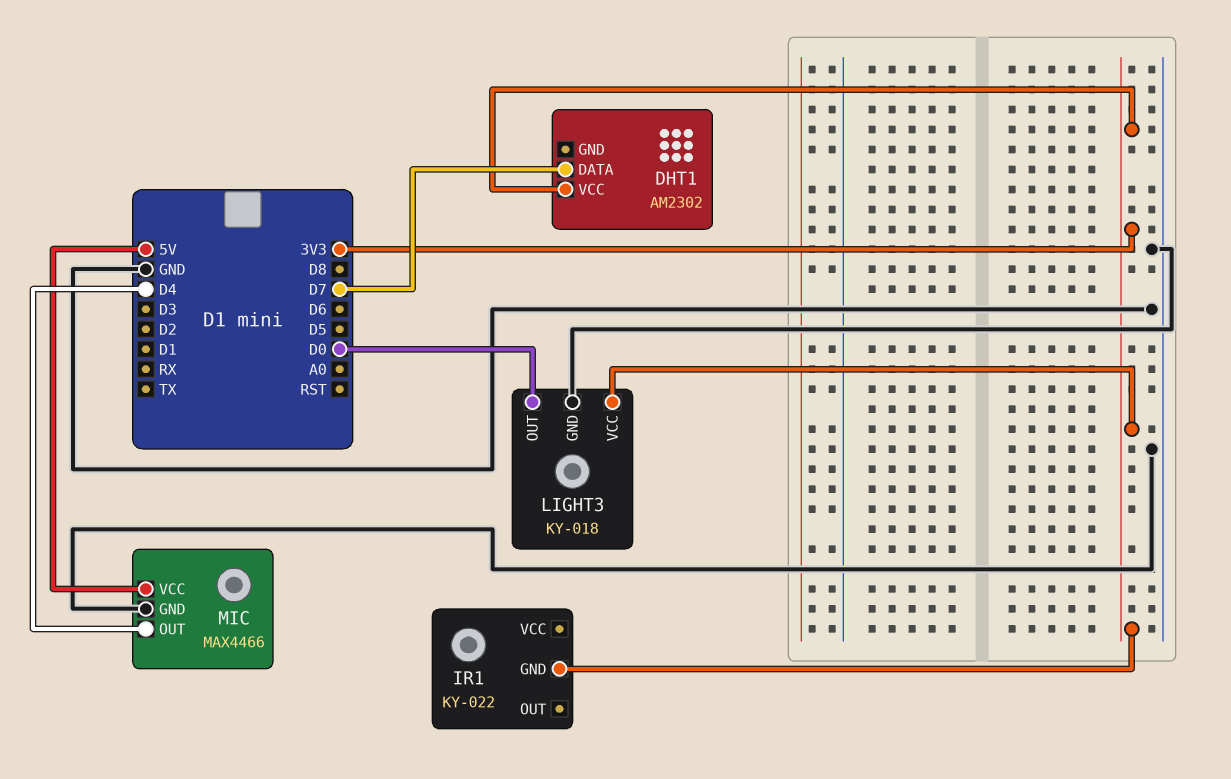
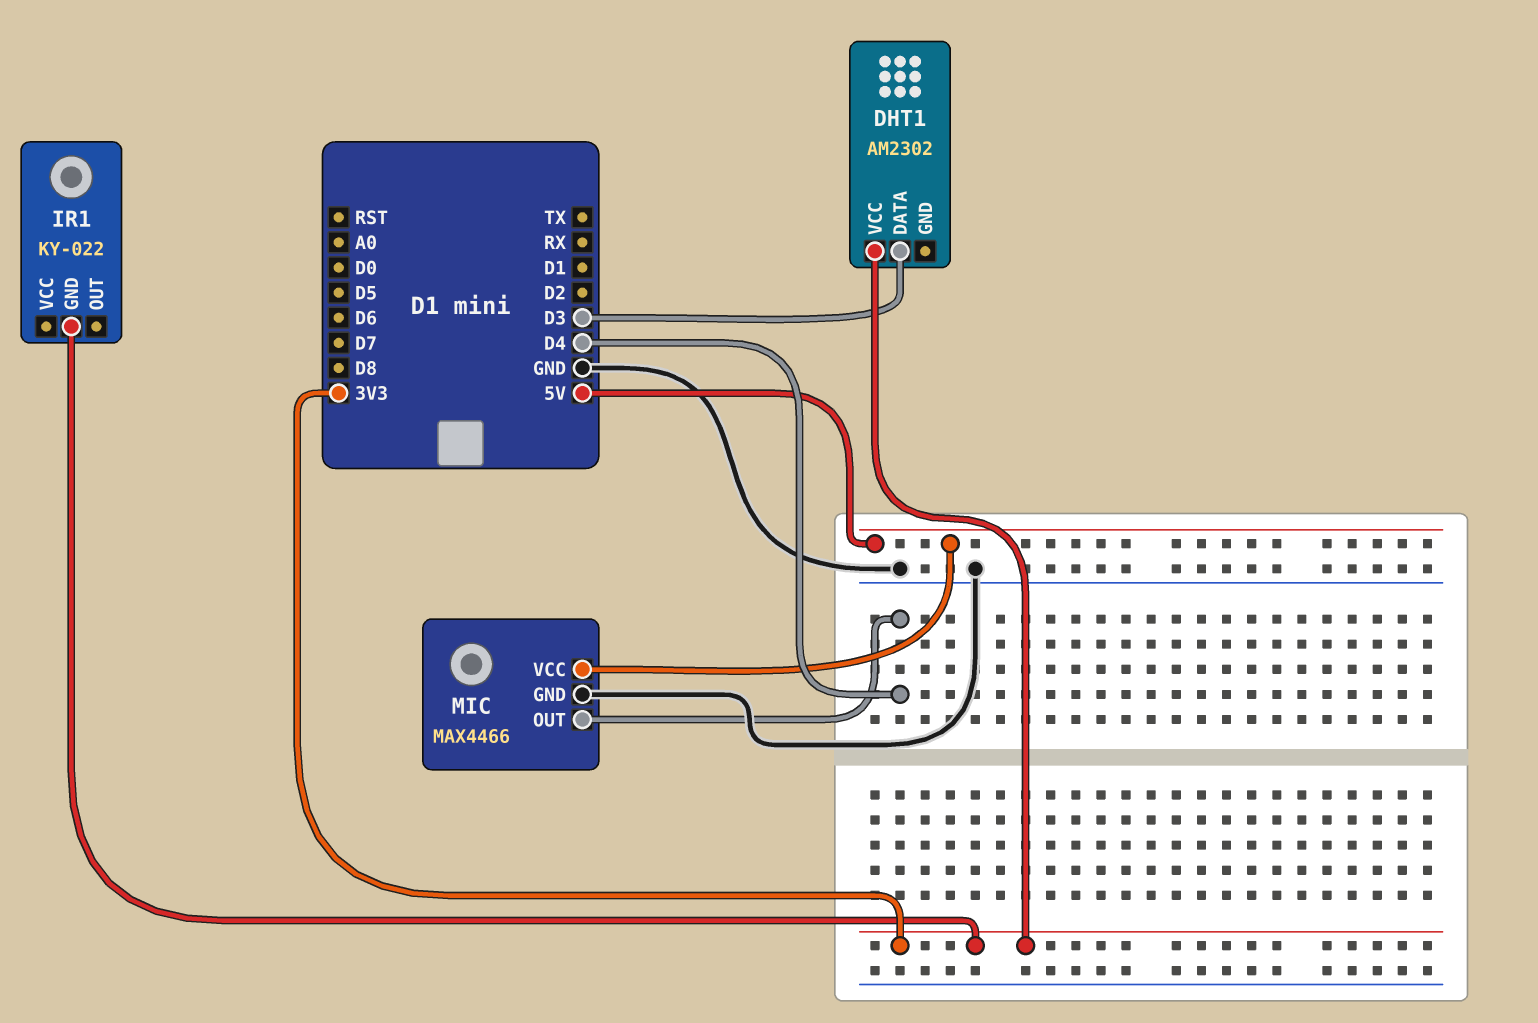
DHT1 pin DATA: D7 -> D3
LIGHT3: KY-018 -> none
LIGHT3 pin GND: GND -> none
LIGHT3 pin OUT: D0 -> none
LIGHT3 pin VCC: 3V3 -> none

